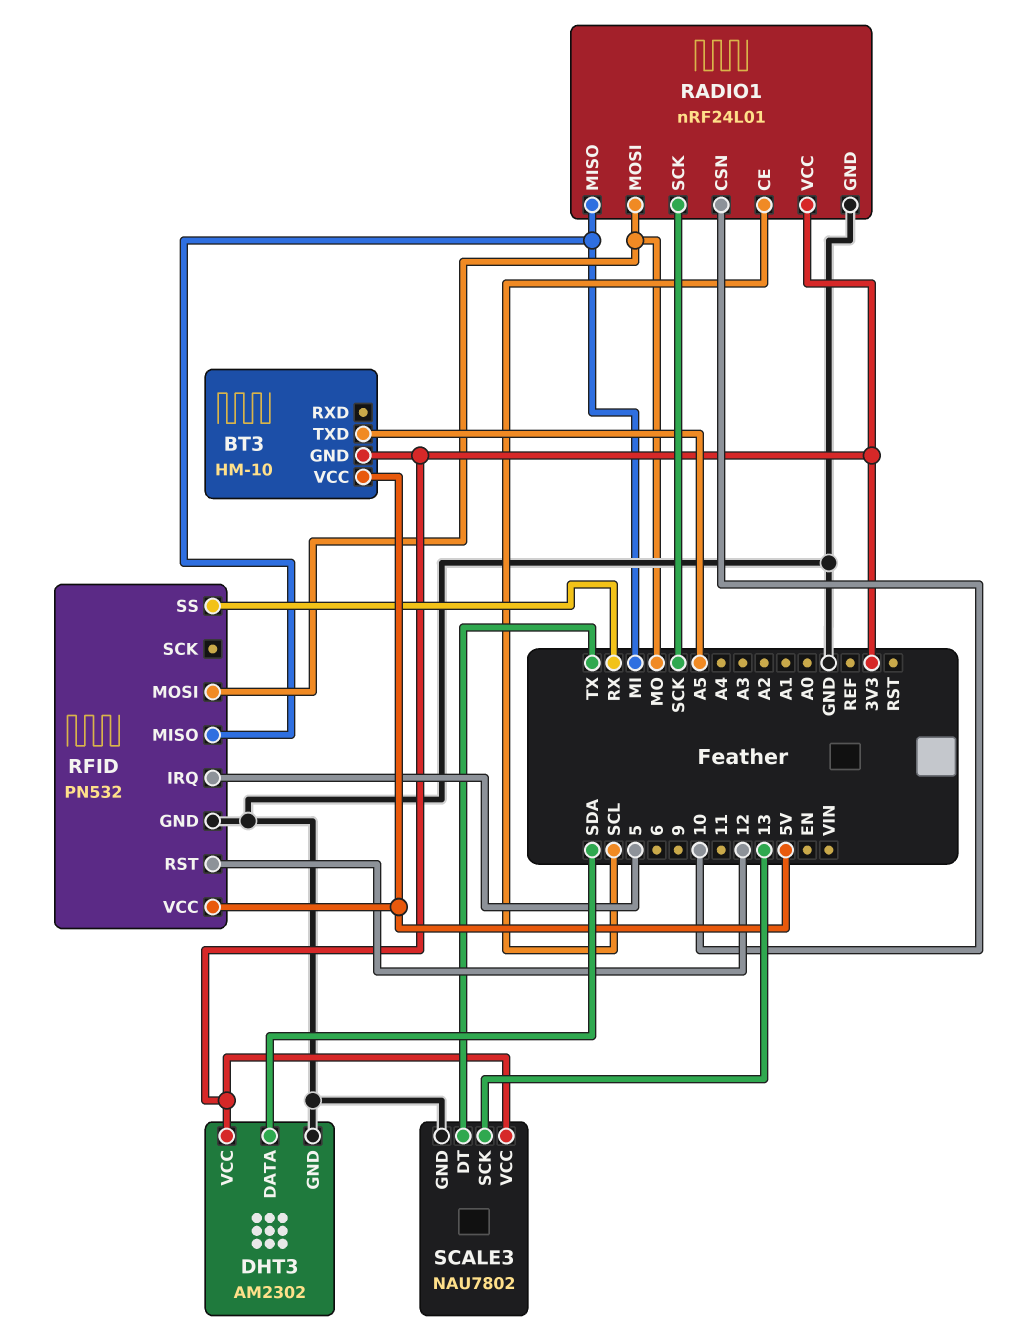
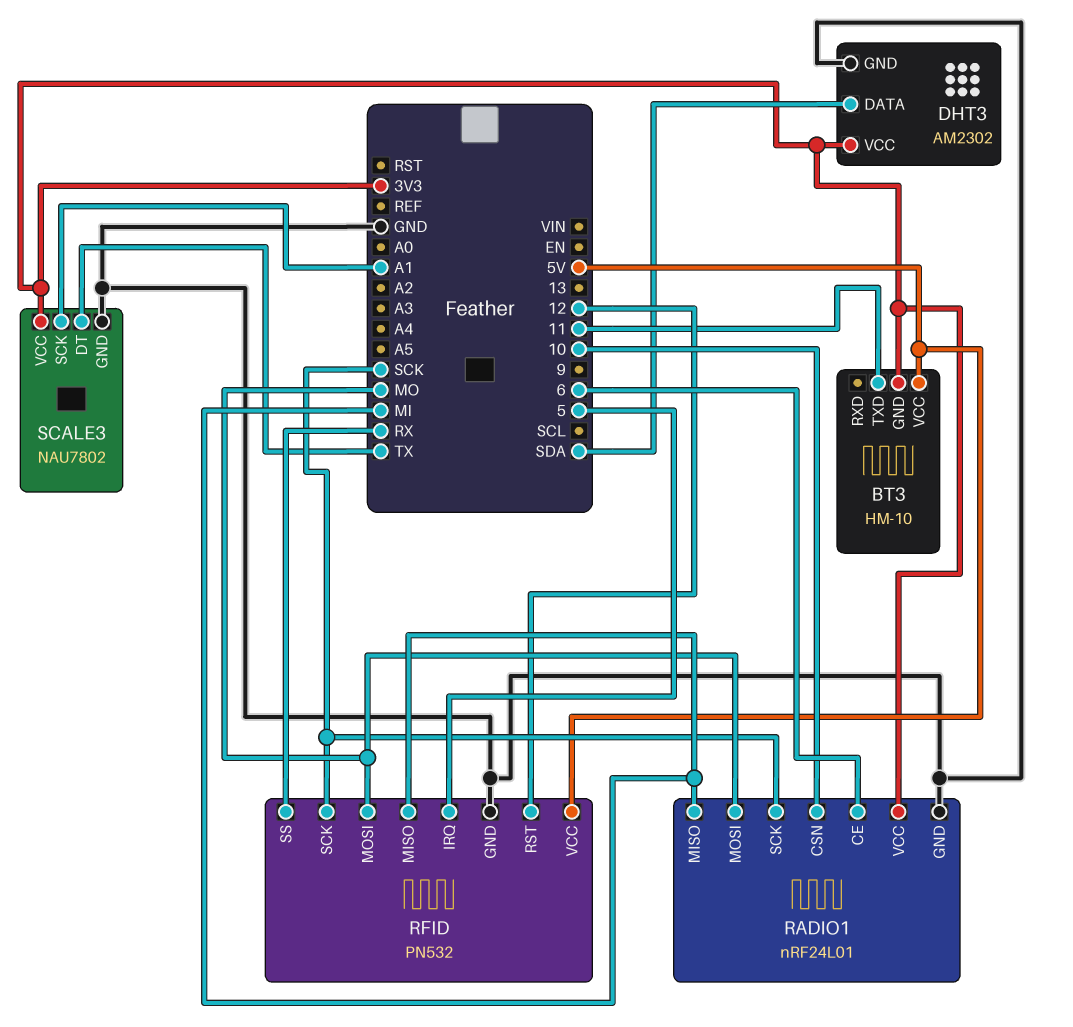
BT3 pin TXD: A5 -> 11
RADIO1 pin CE: SCL -> 6
RFID pin SCK: none -> SCK
SCALE3 pin SCK: 13 -> A1

